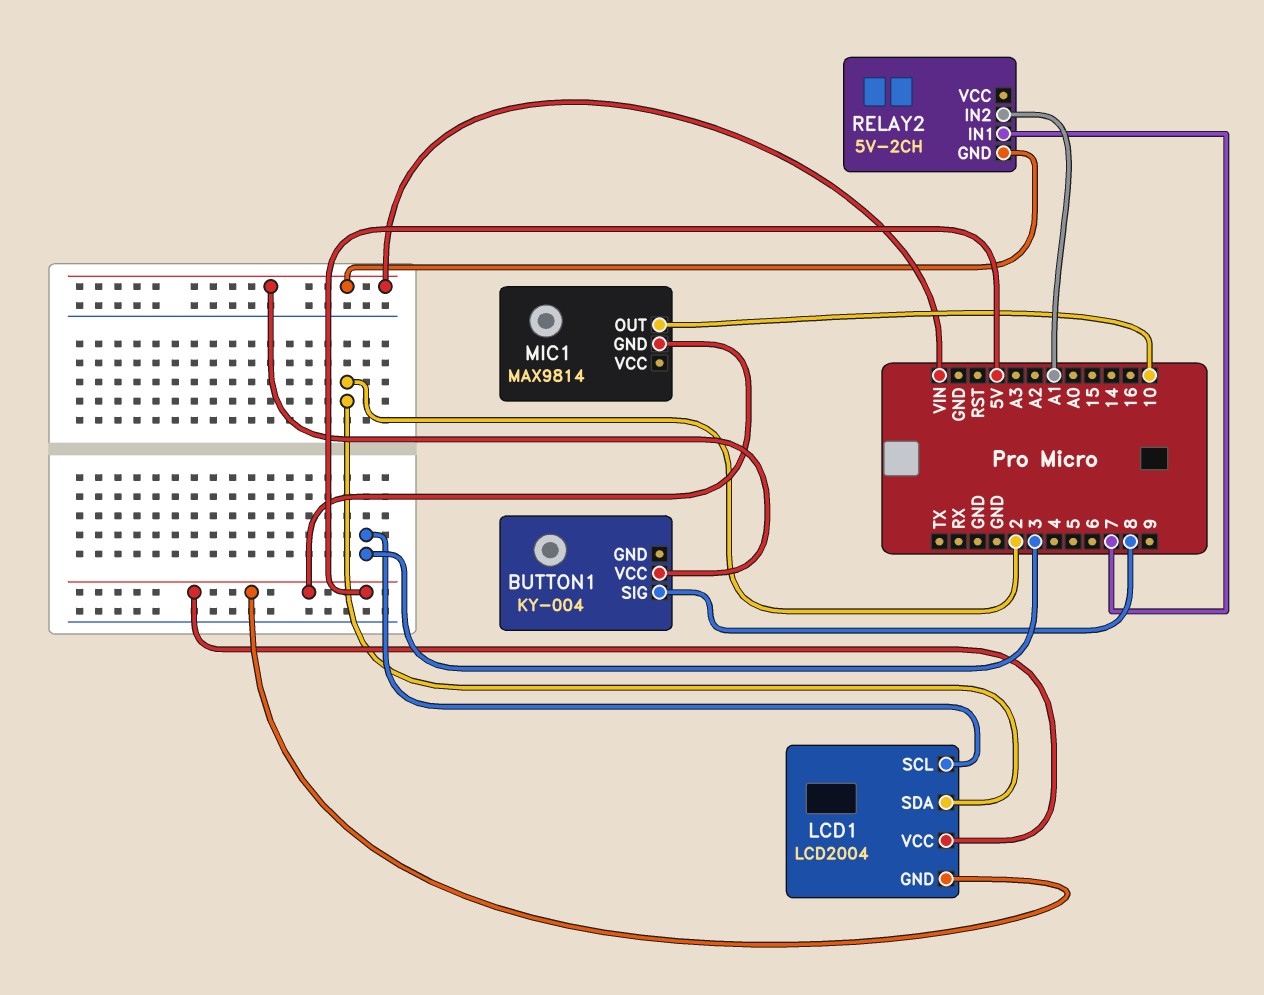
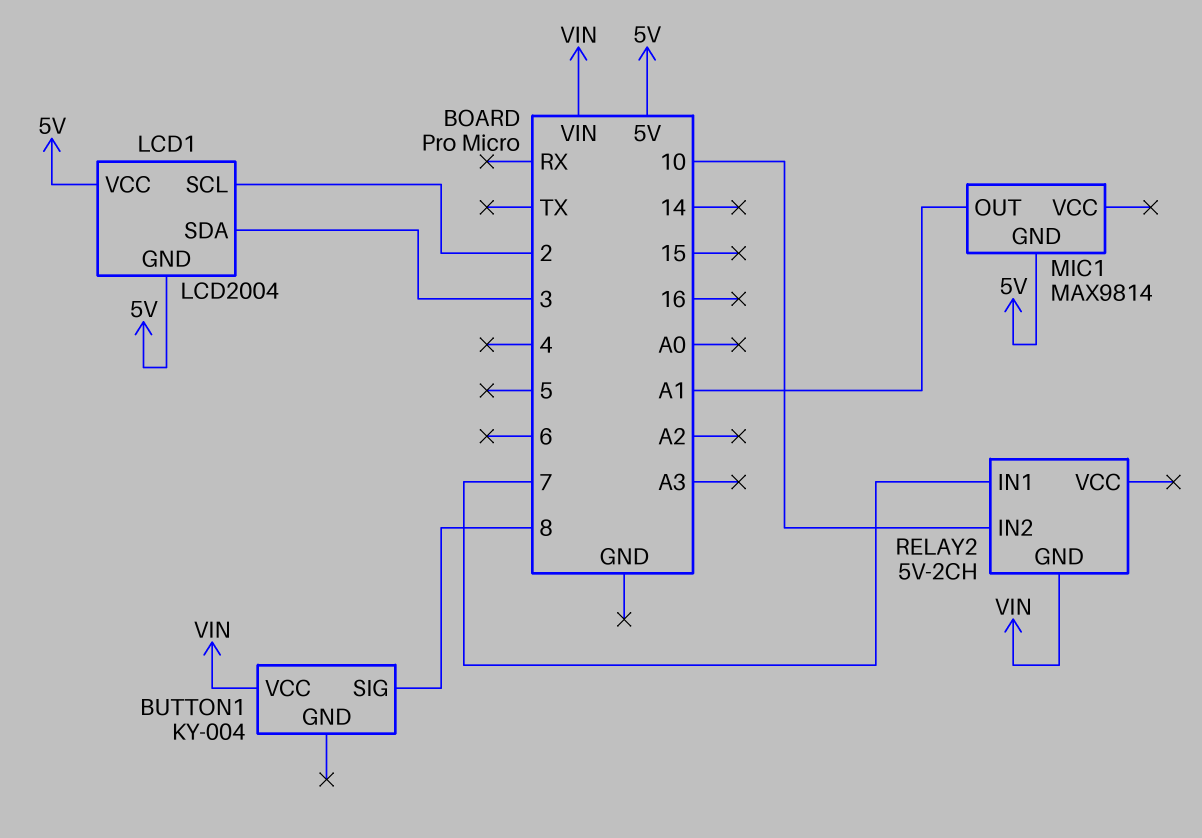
LCD1 pin SCL: 3 -> 2
LCD1 pin SDA: 2 -> 3
MIC1 pin OUT: 10 -> A1
RELAY2 pin IN2: A1 -> 10

